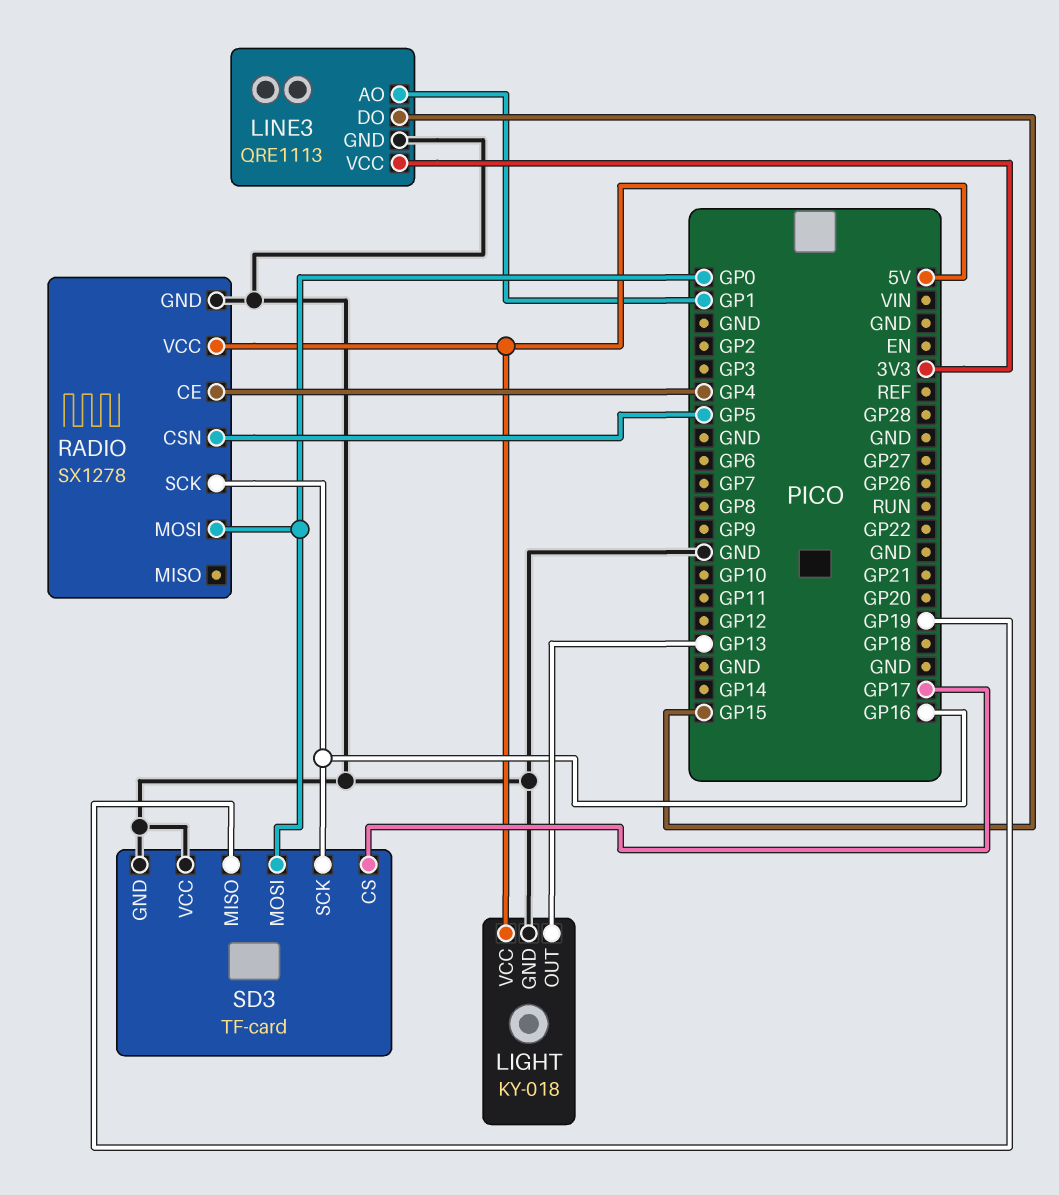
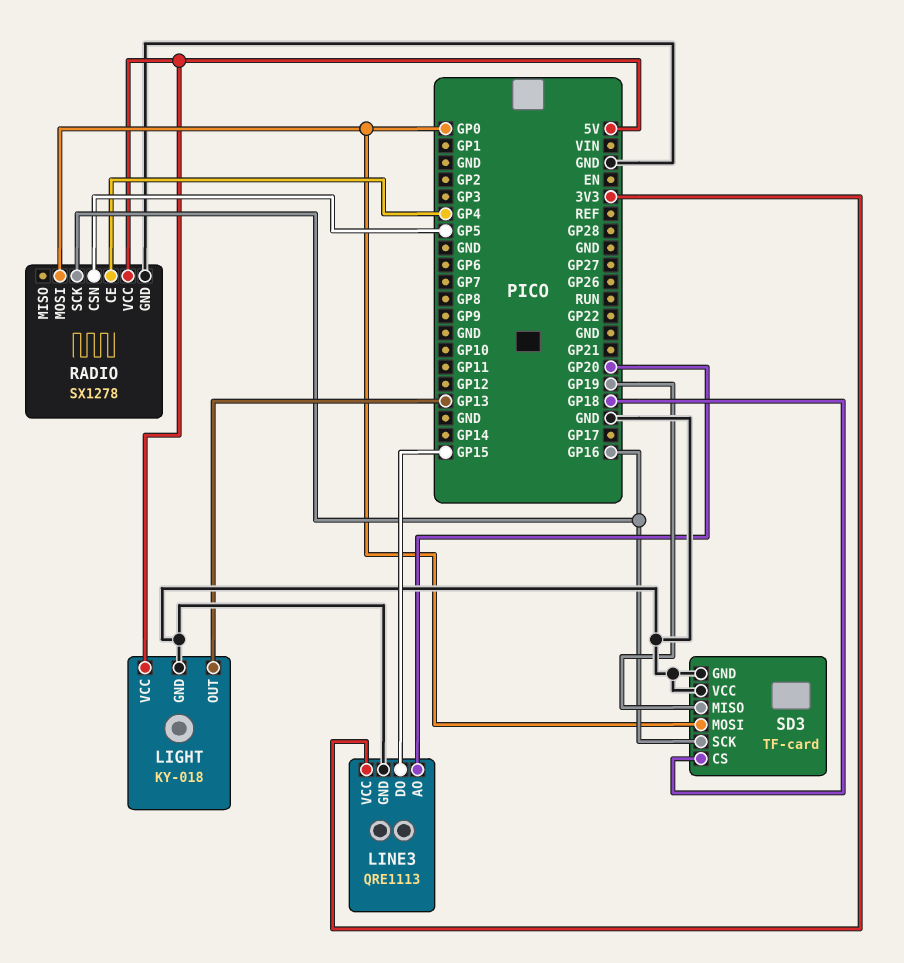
LINE3 pin AO: GP1 -> GP20
SD3 pin CS: GP17 -> GP18

